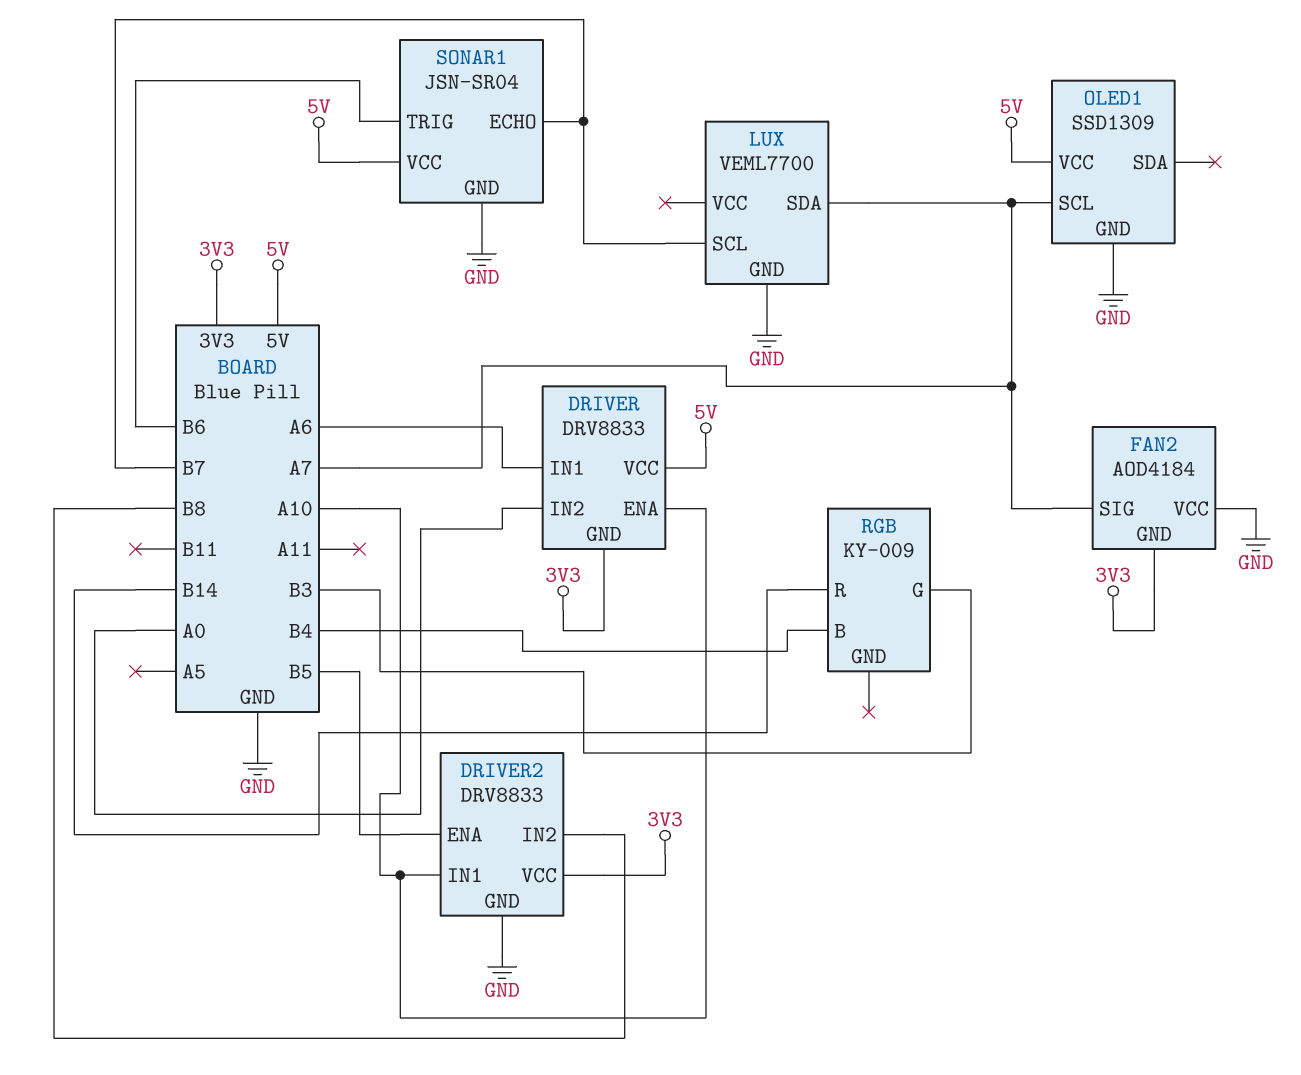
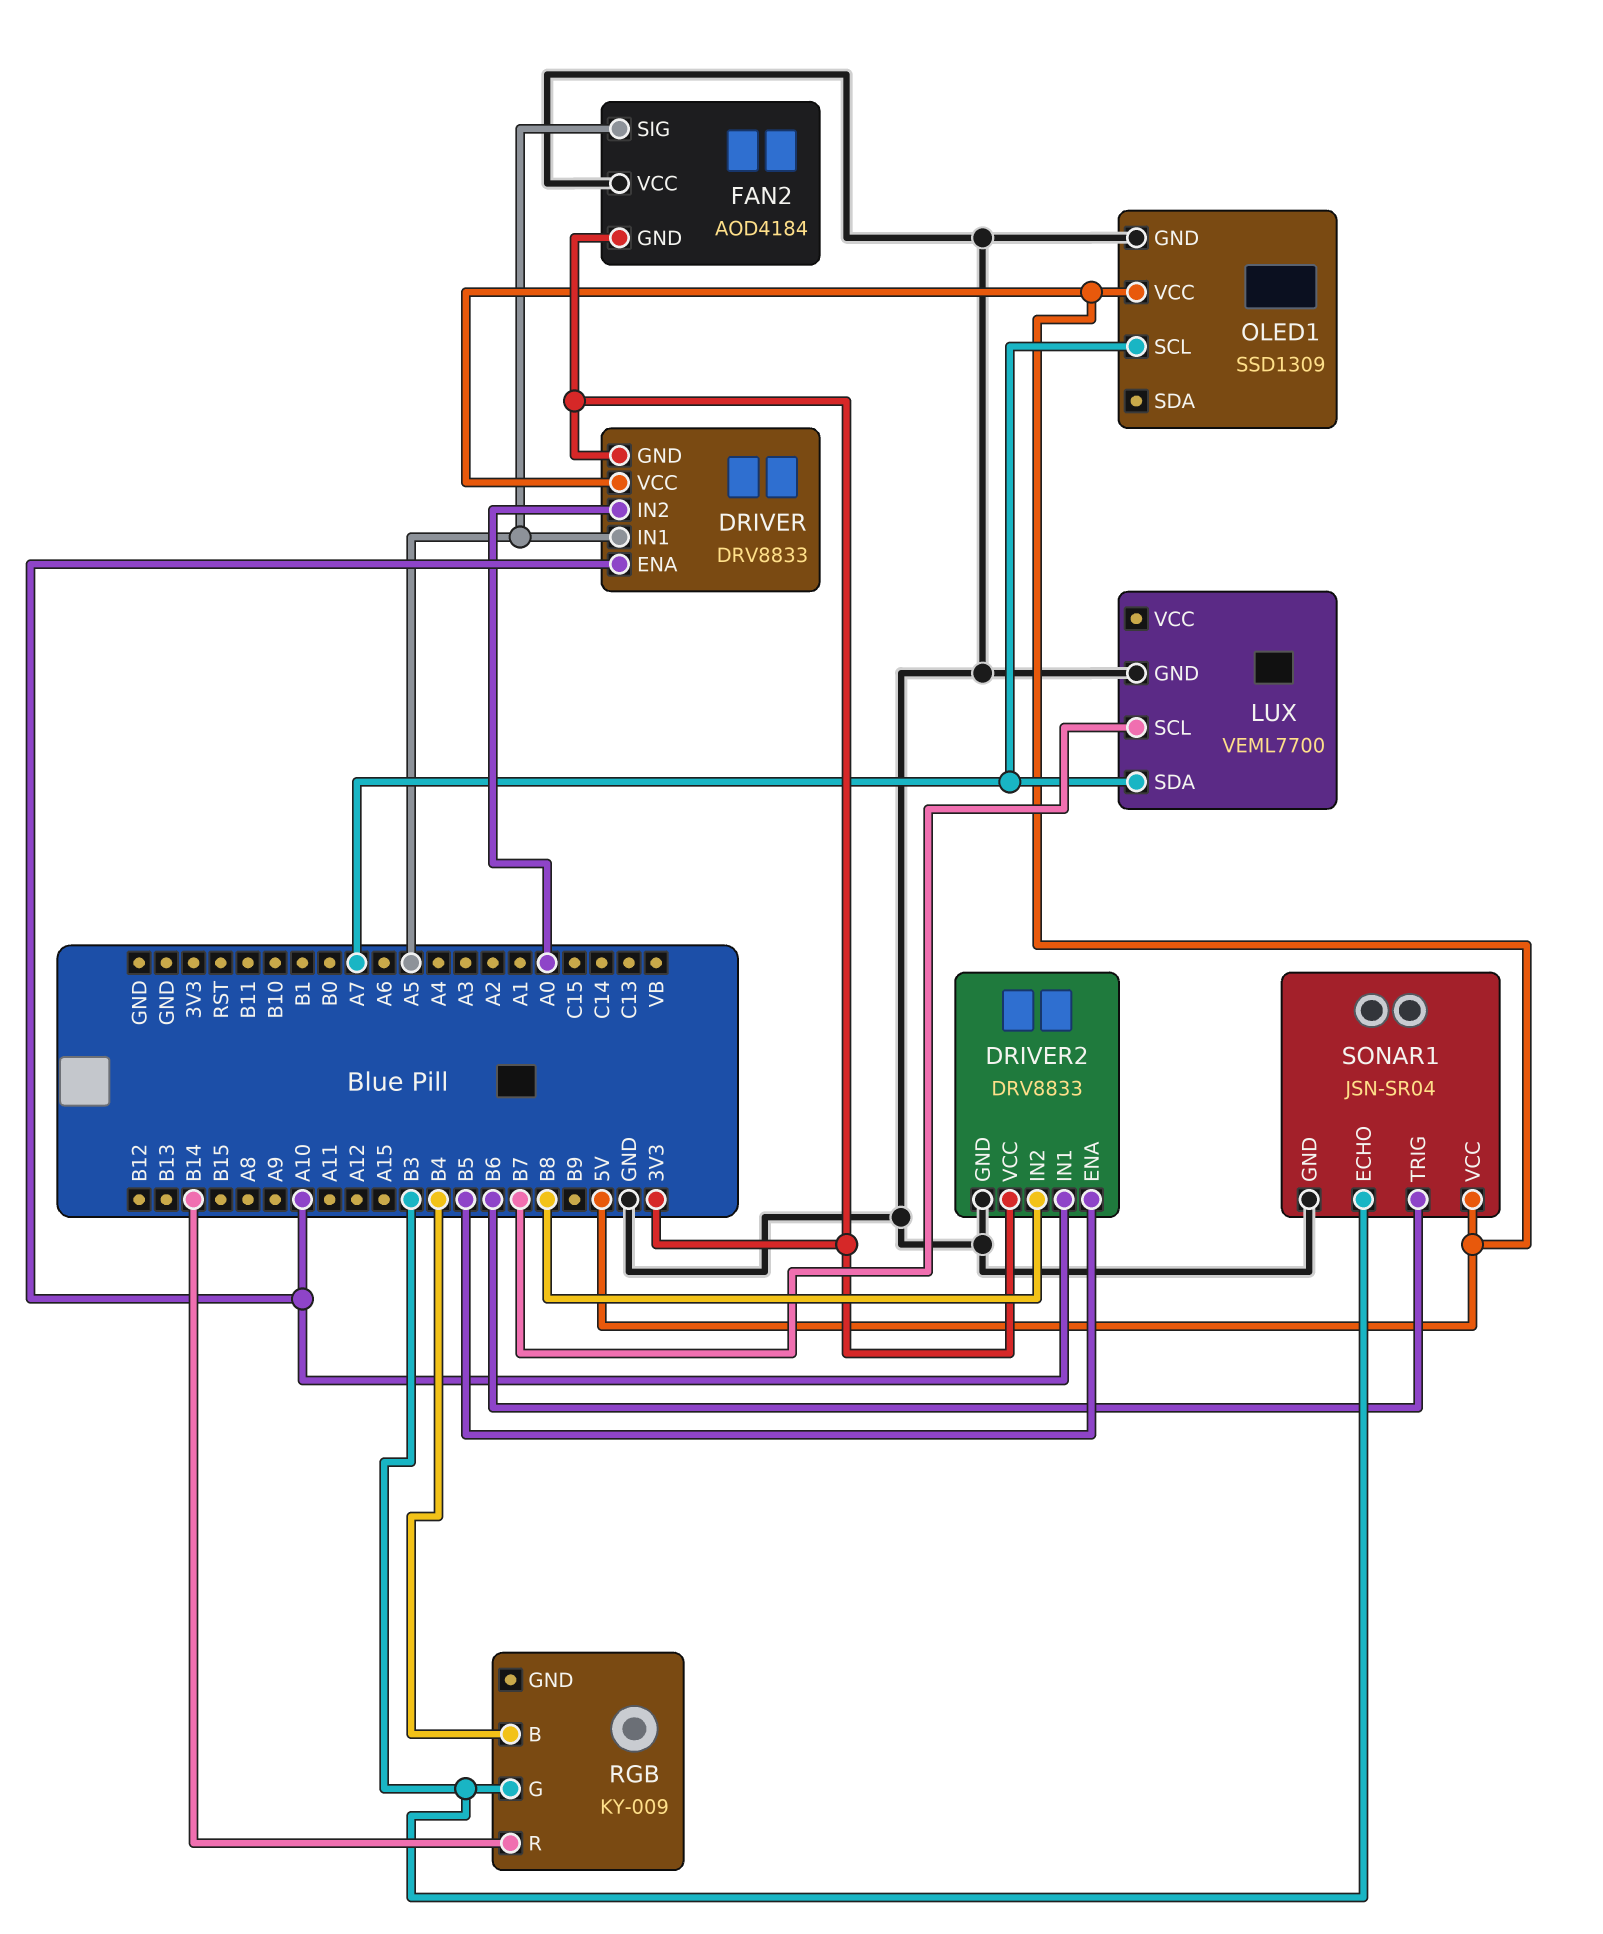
DRIVER pin IN1: A6 -> A5
FAN2 pin SIG: A7 -> A5
SONAR1 pin ECHO: B7 -> B3

